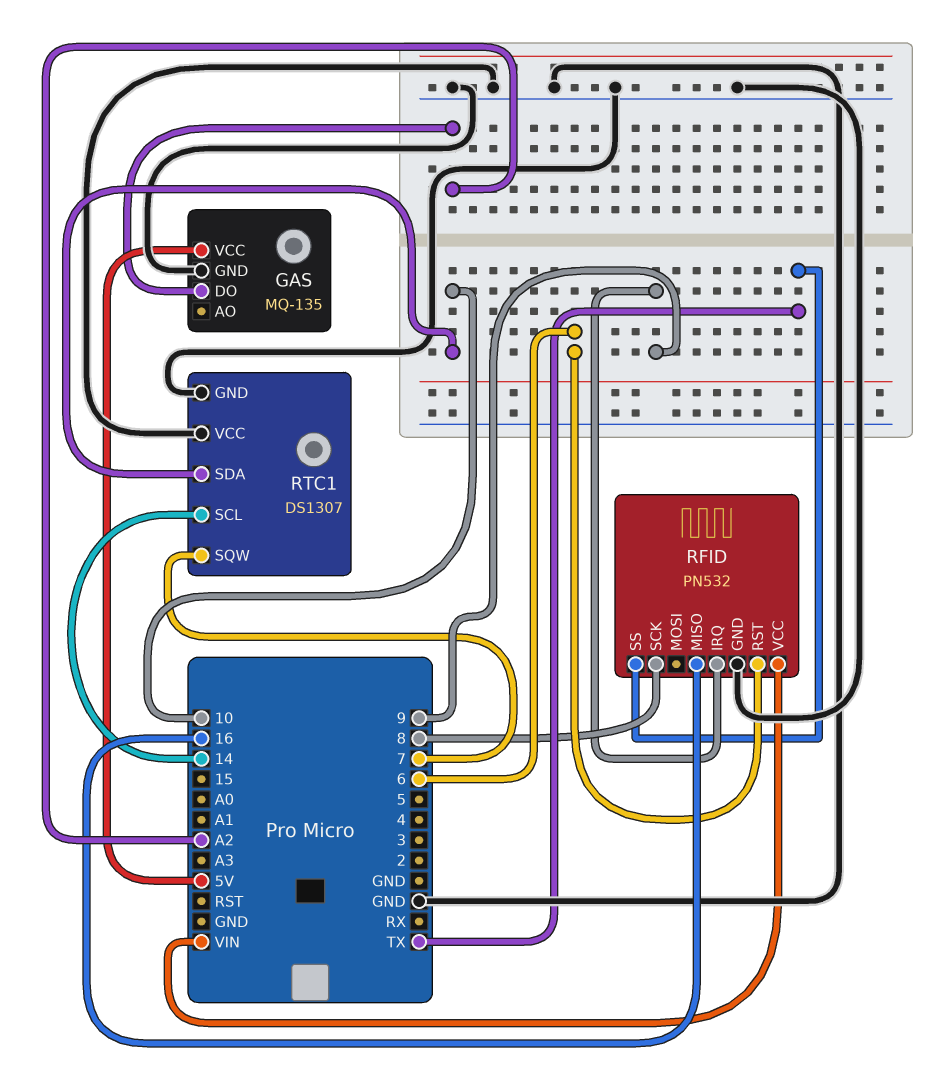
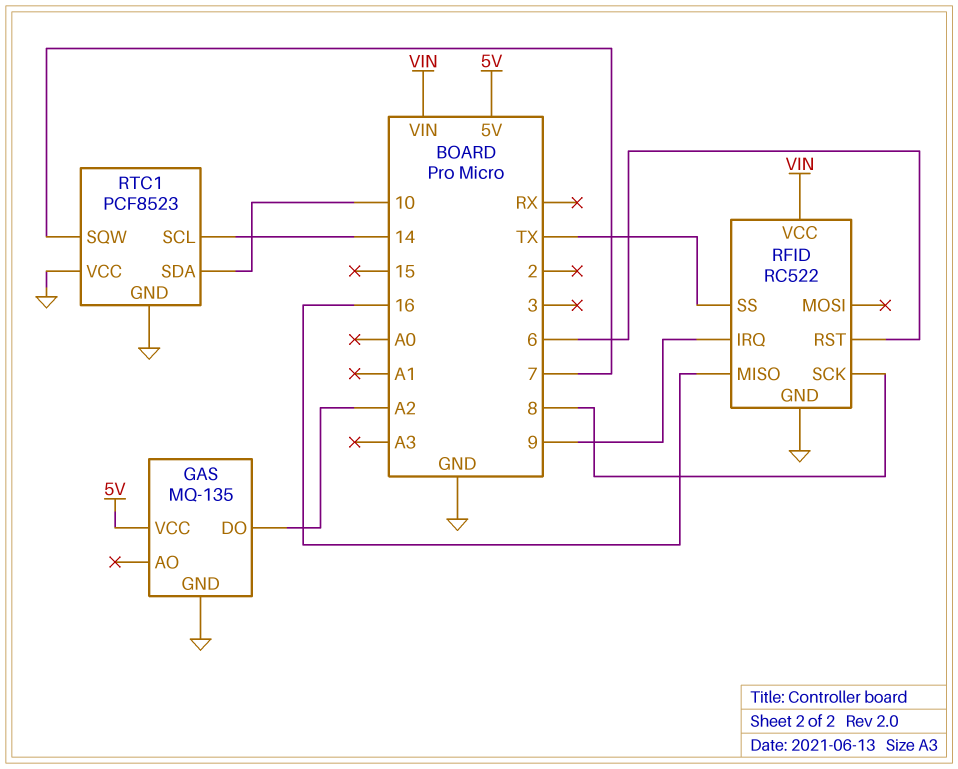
RFID: PN532 -> RC522
RTC1: DS1307 -> PCF8523

